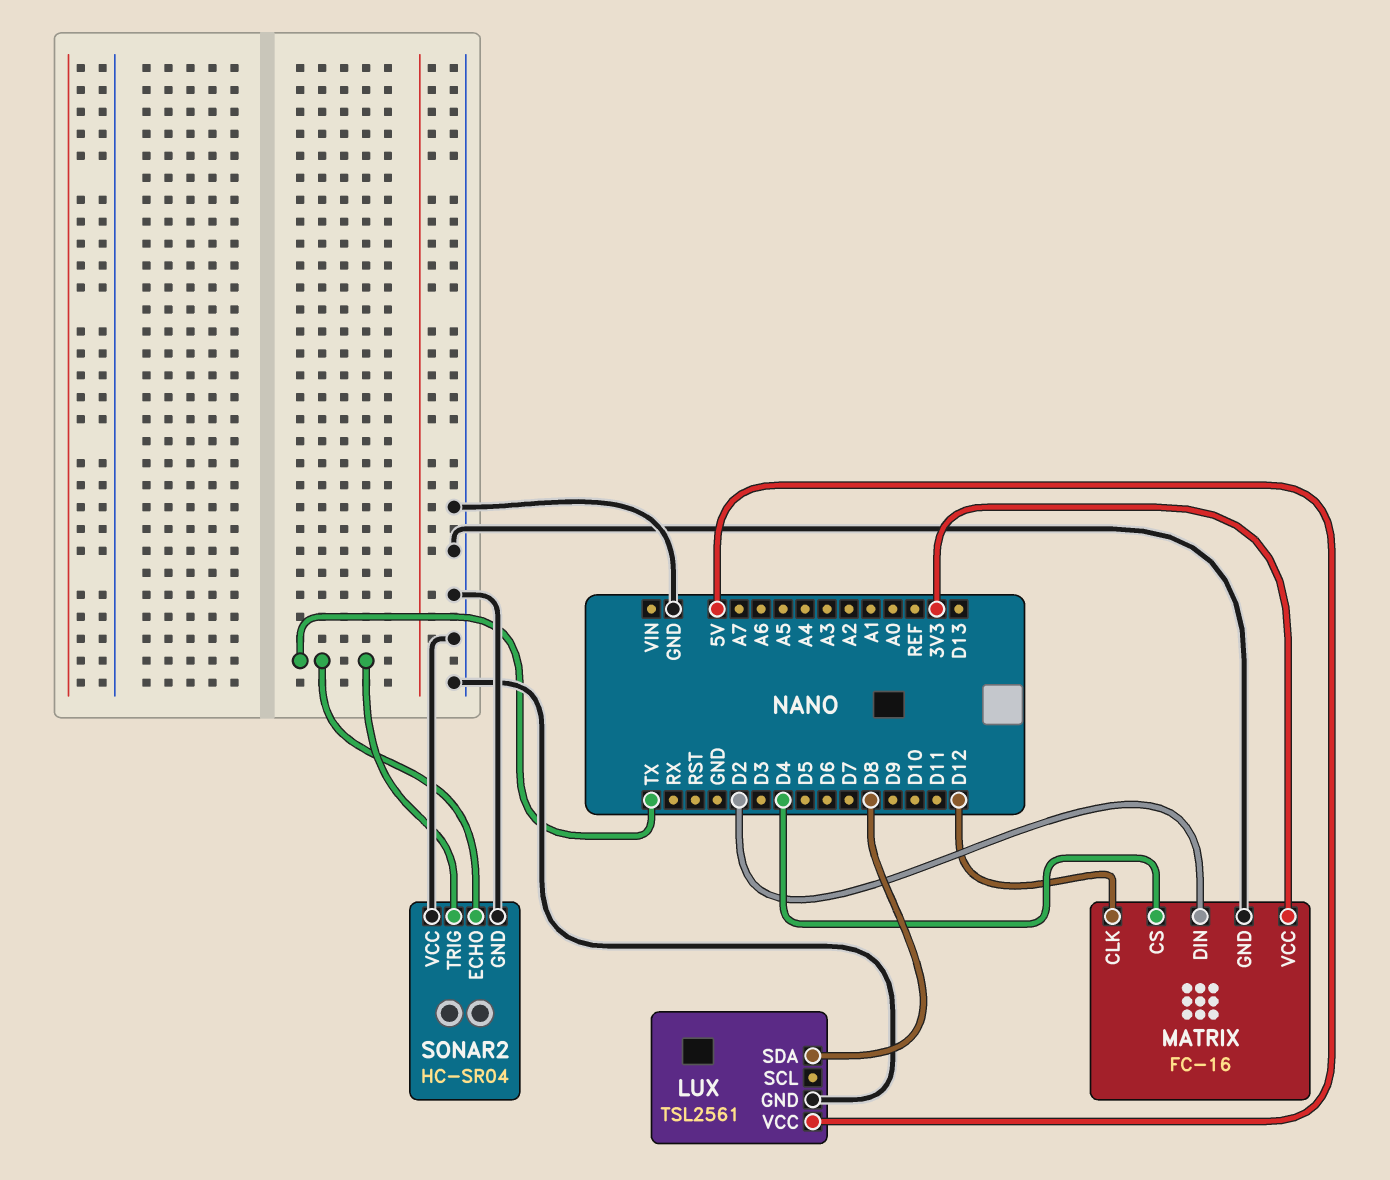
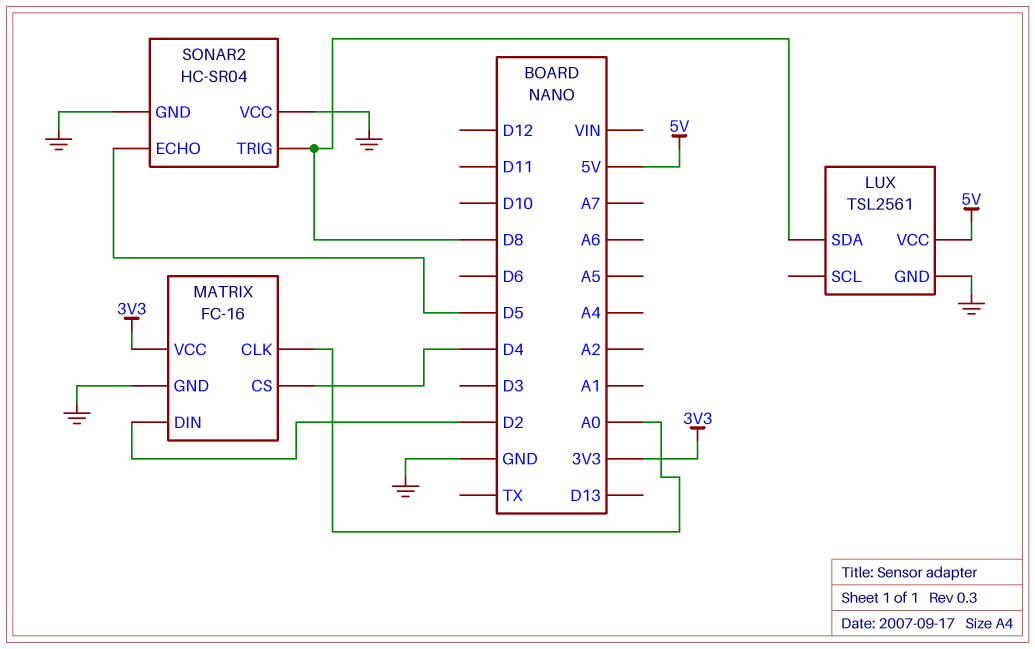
MATRIX pin CLK: D12 -> A0
SONAR2 pin ECHO: TX -> D5
SONAR2 pin TRIG: TX -> D8

